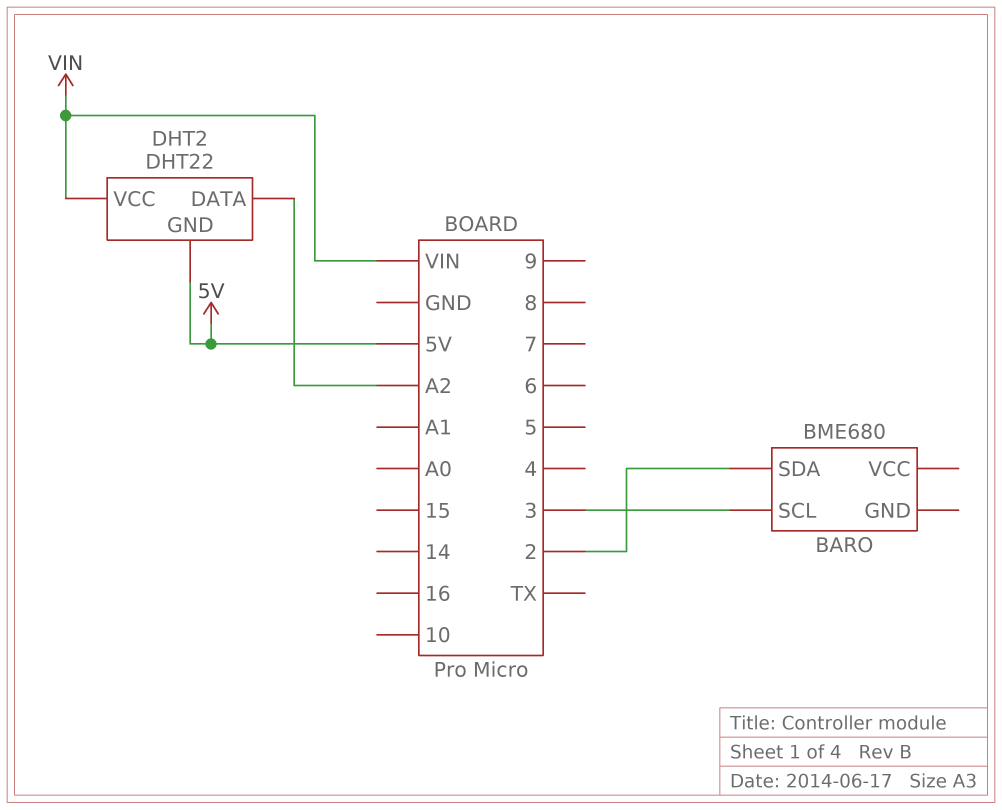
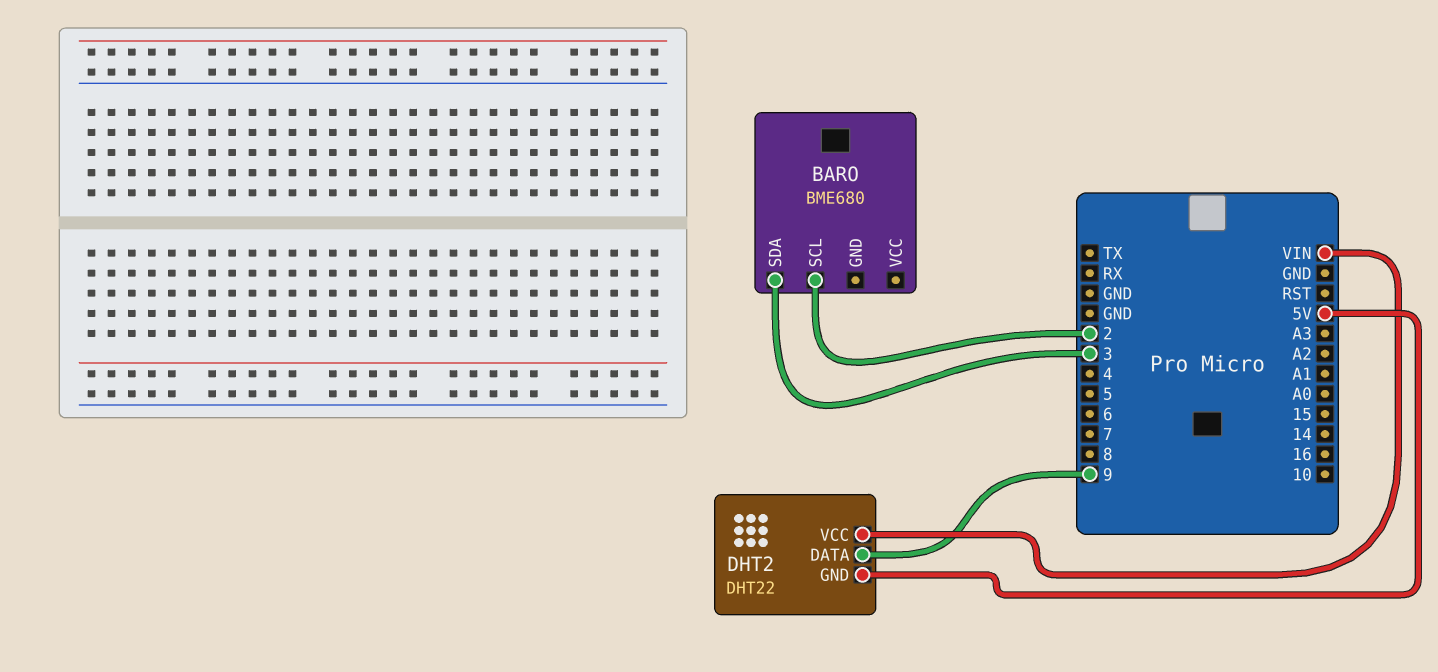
BARO pin SCL: 3 -> 2
BARO pin SDA: 2 -> 3
DHT2 pin DATA: A2 -> 9

